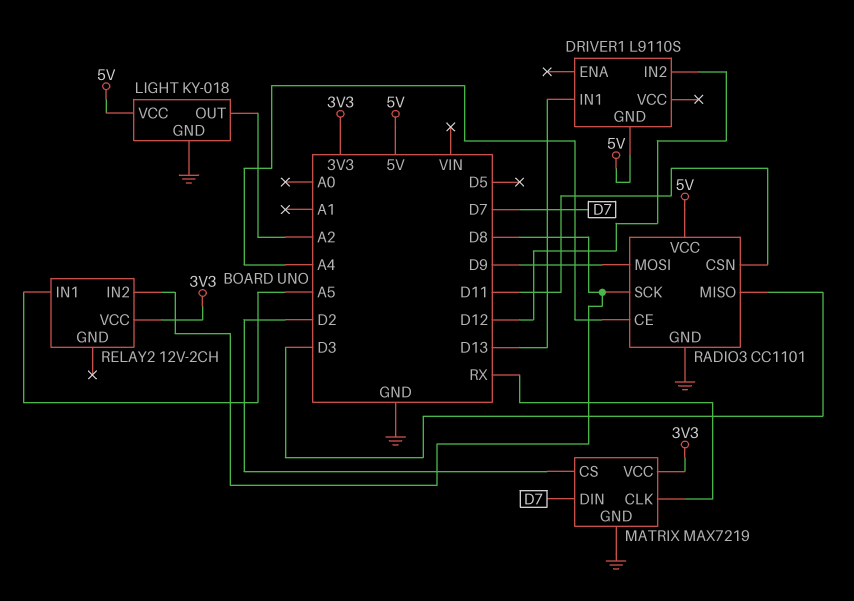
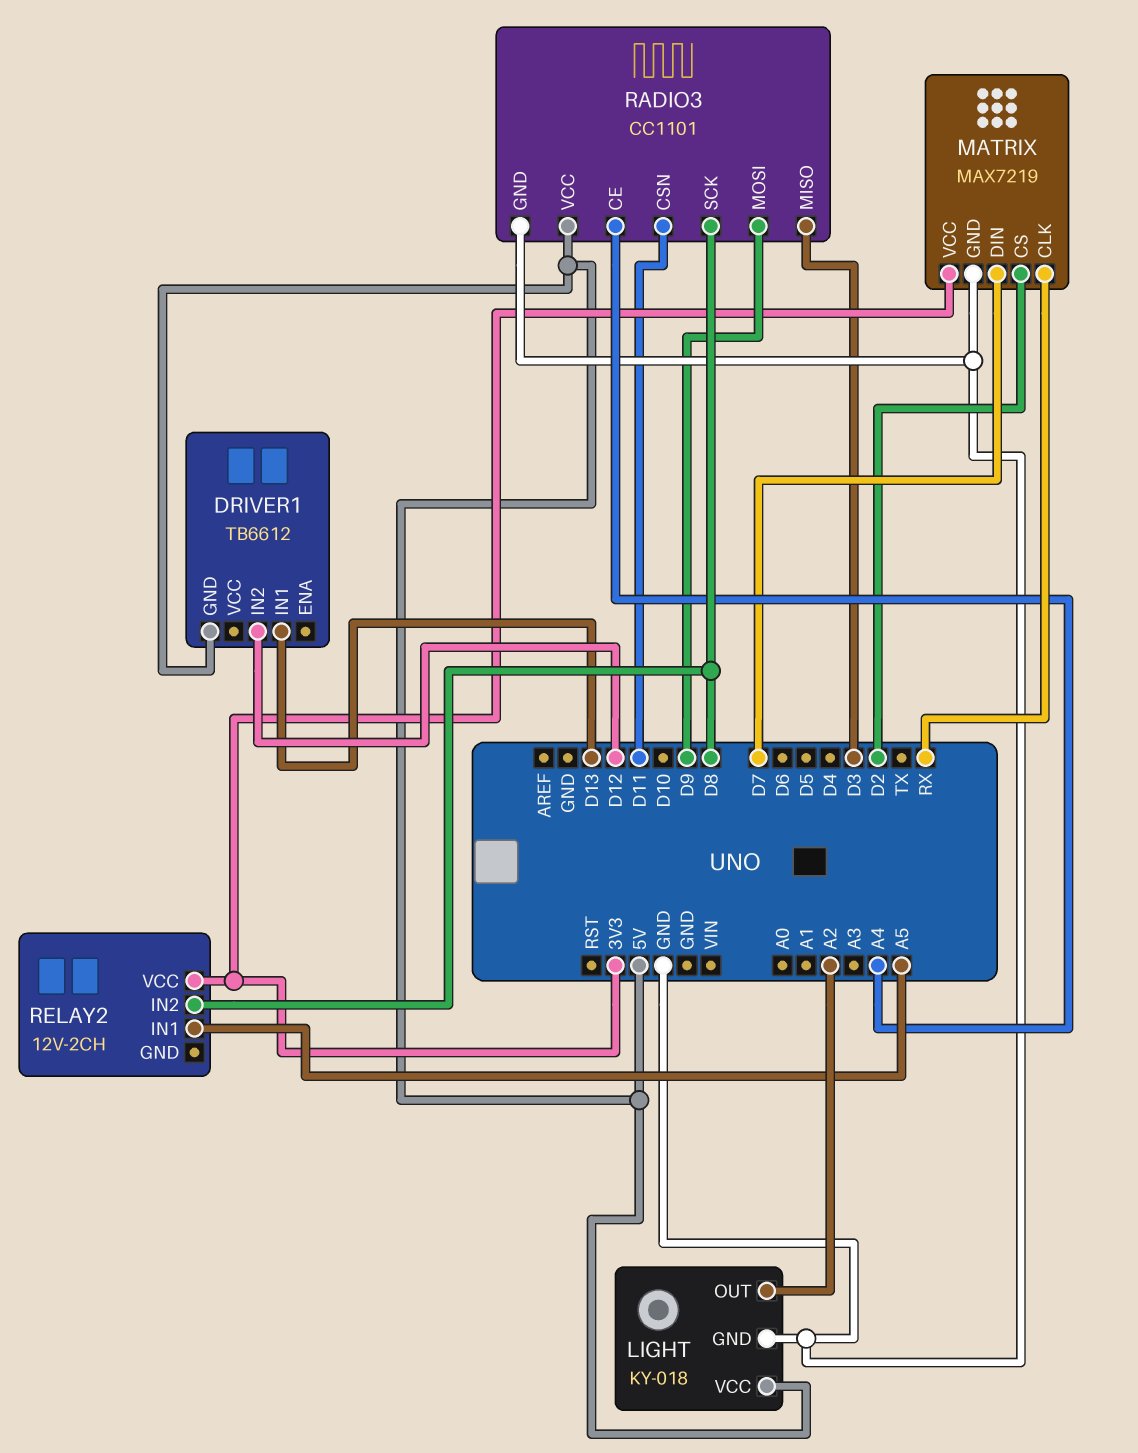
DRIVER1: L9110S -> TB6612

